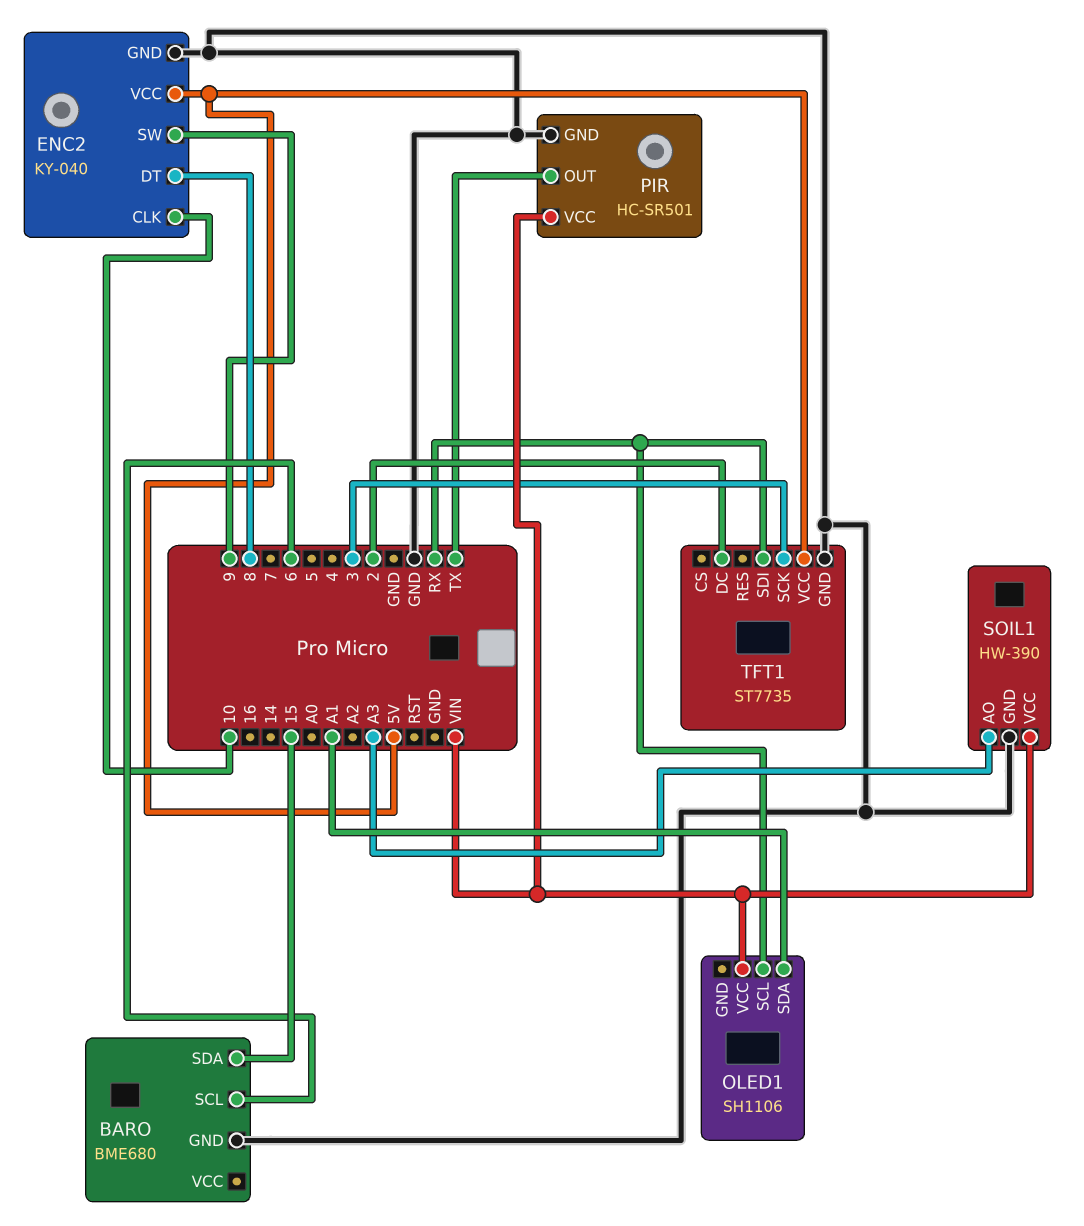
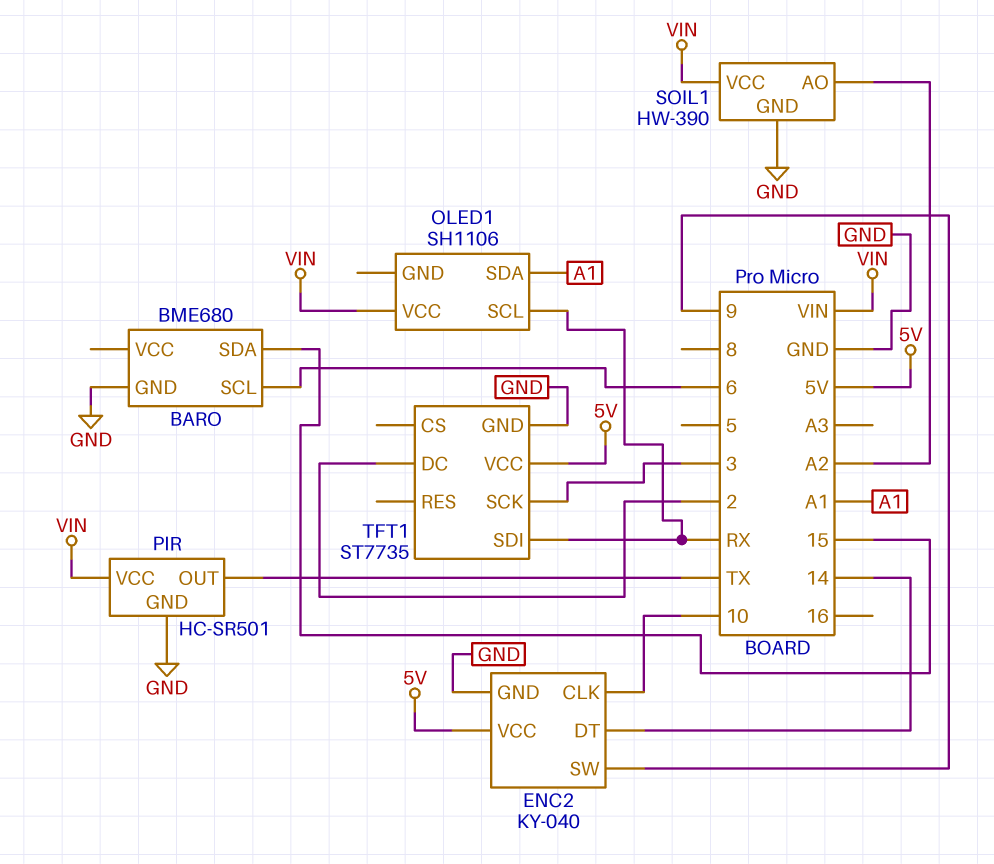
ENC2 pin DT: 8 -> 14
SOIL1 pin AO: A3 -> A2

